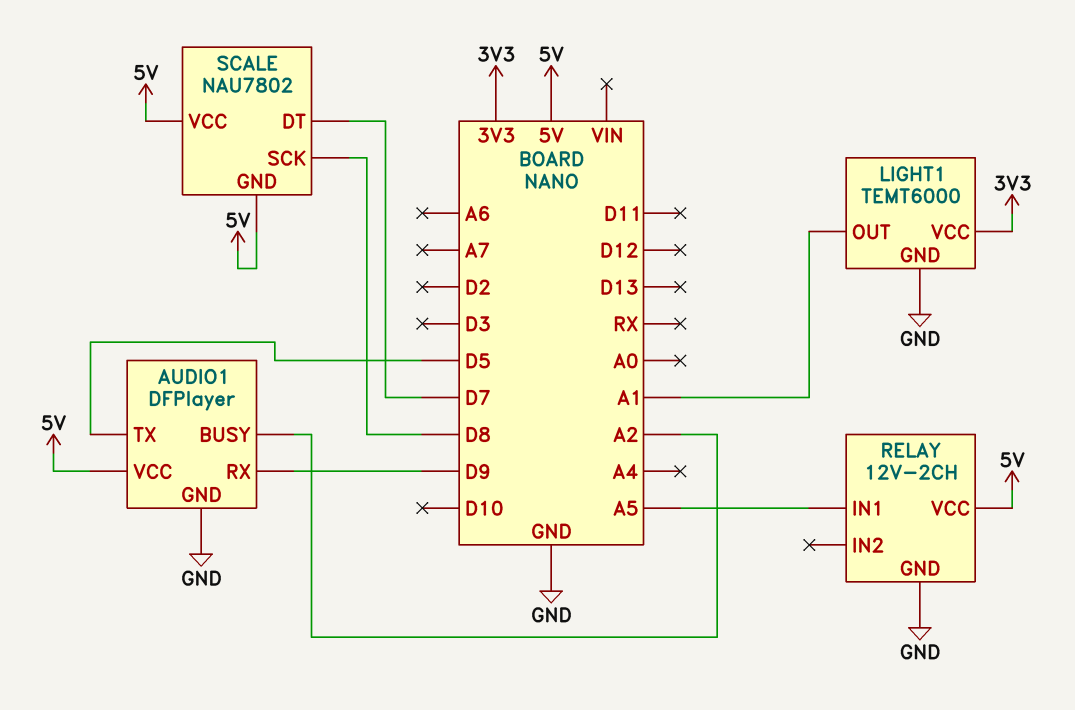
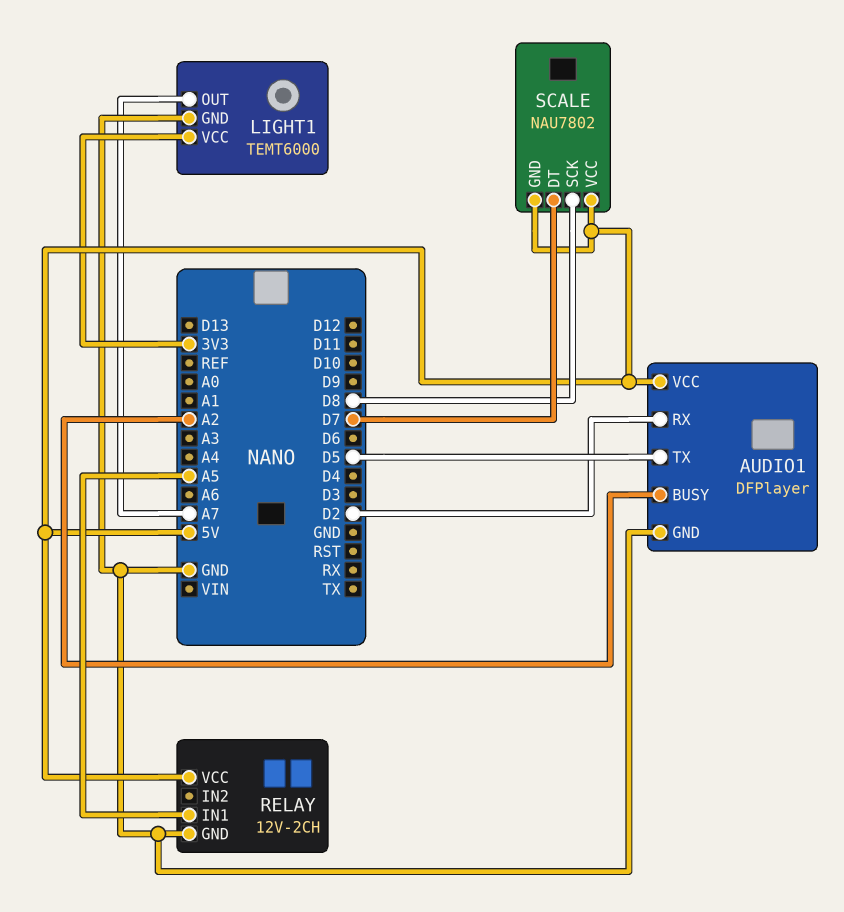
AUDIO1 pin RX: D9 -> D2
LIGHT1 pin OUT: A1 -> A7

